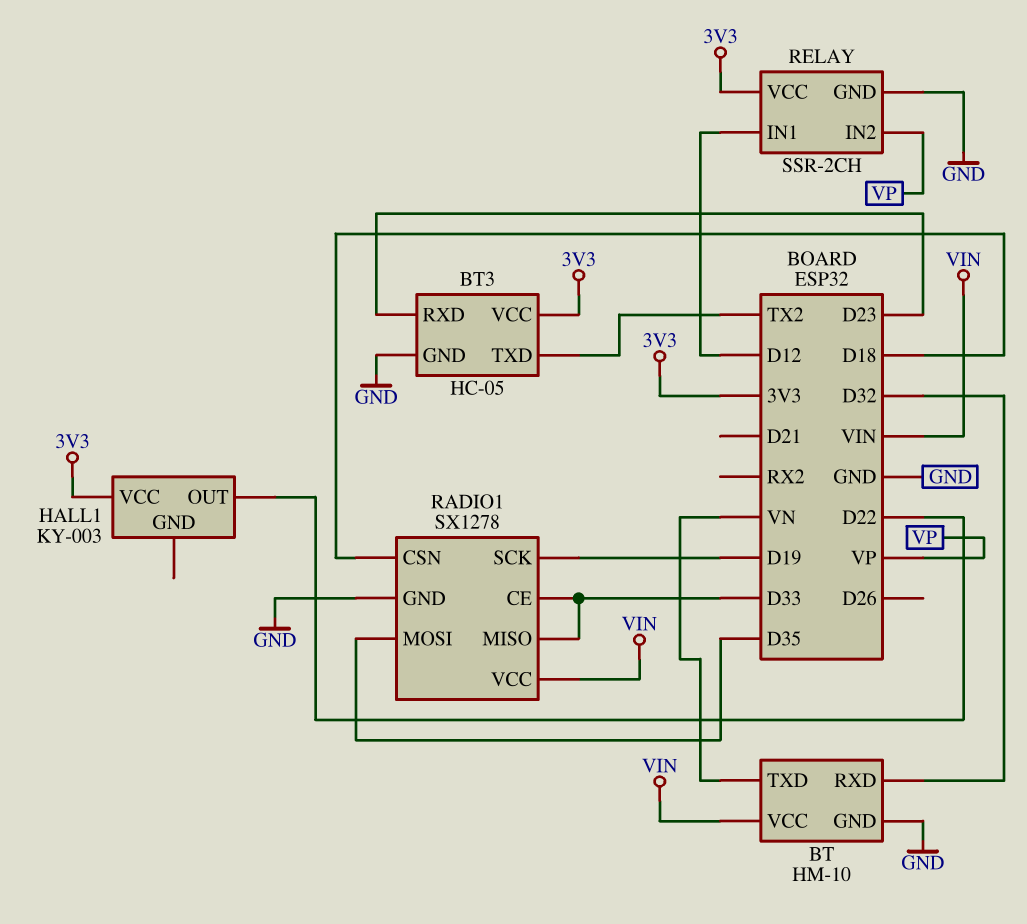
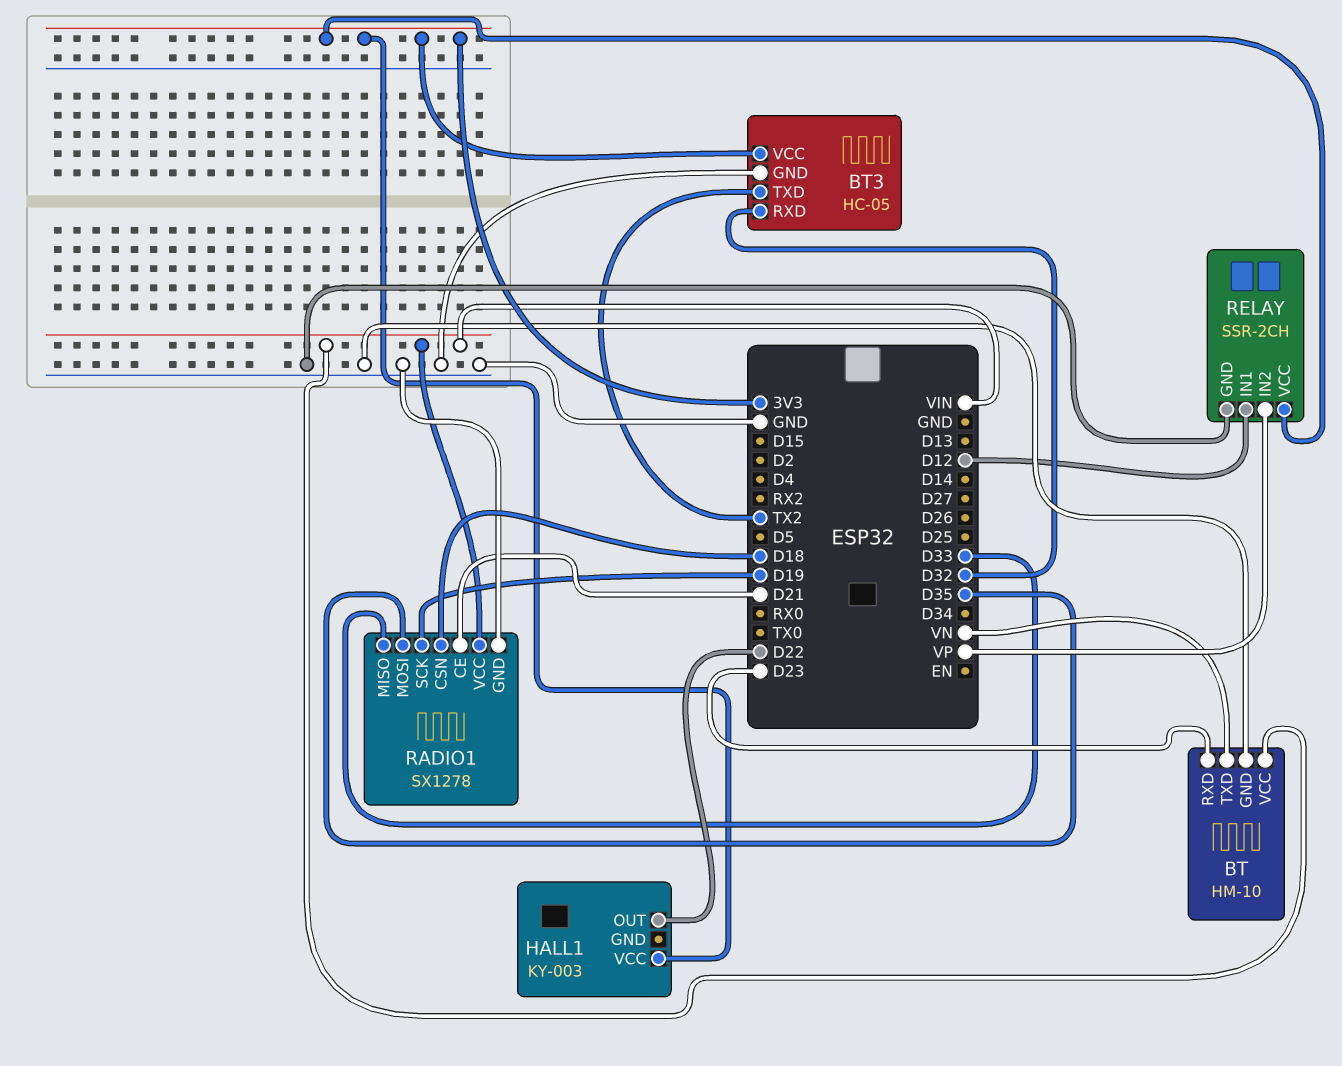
BT pin RXD: D32 -> D23
BT3 pin RXD: D23 -> D32
RADIO1 pin CE: D33 -> D21

